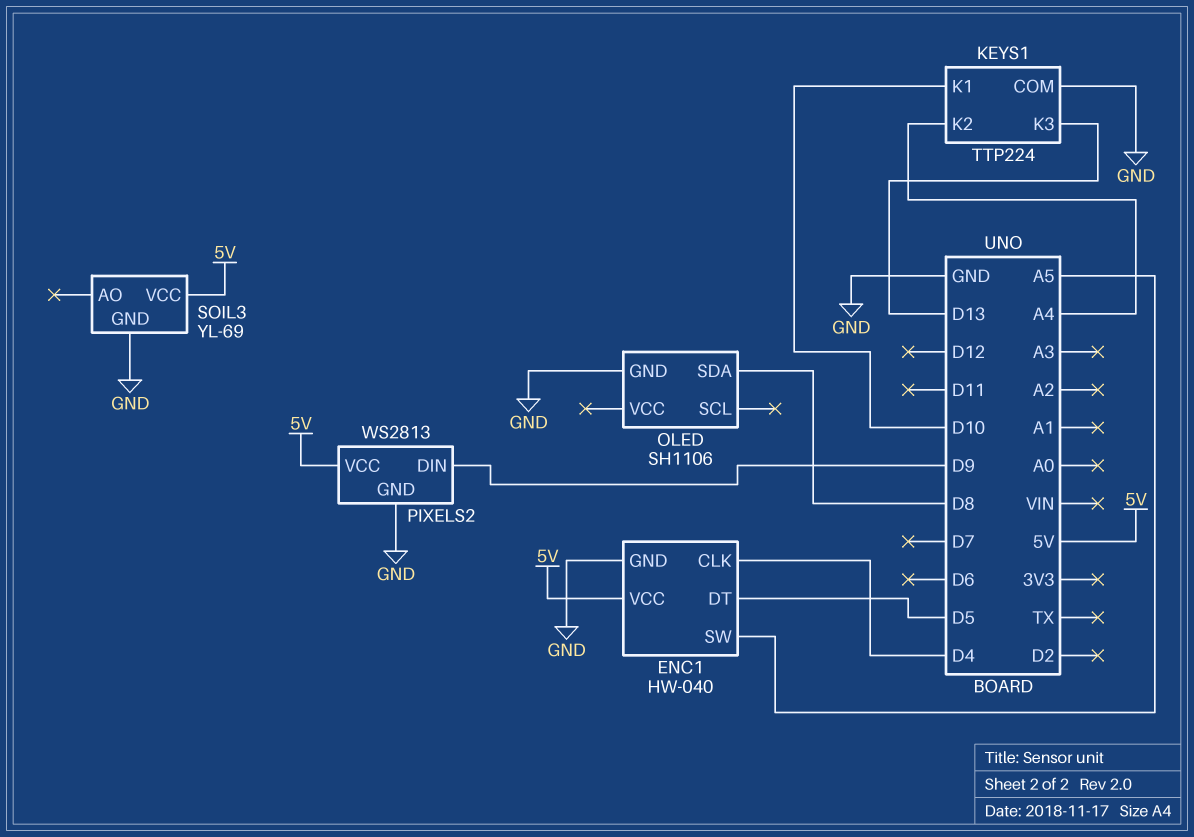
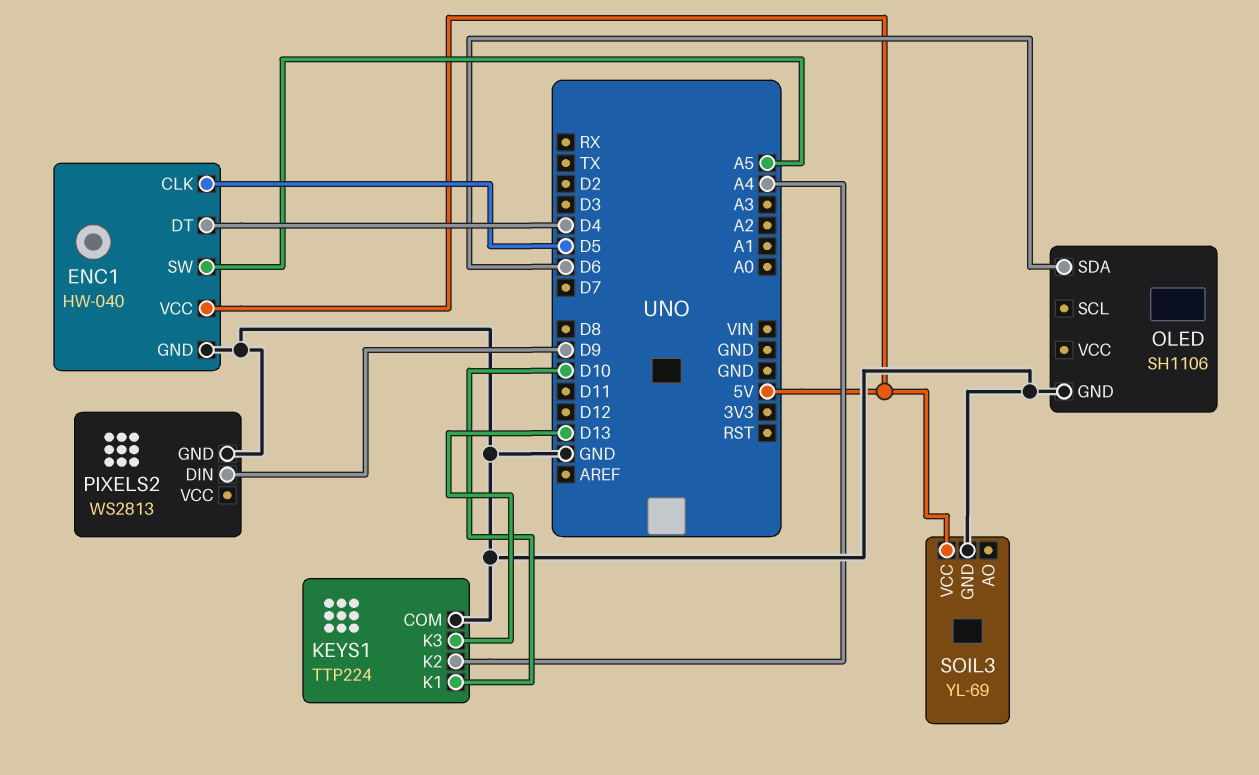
ENC1 pin CLK: D4 -> D5
ENC1 pin DT: D5 -> D4
OLED pin SDA: D8 -> D6
PIXELS2 pin VCC: 5V -> none

